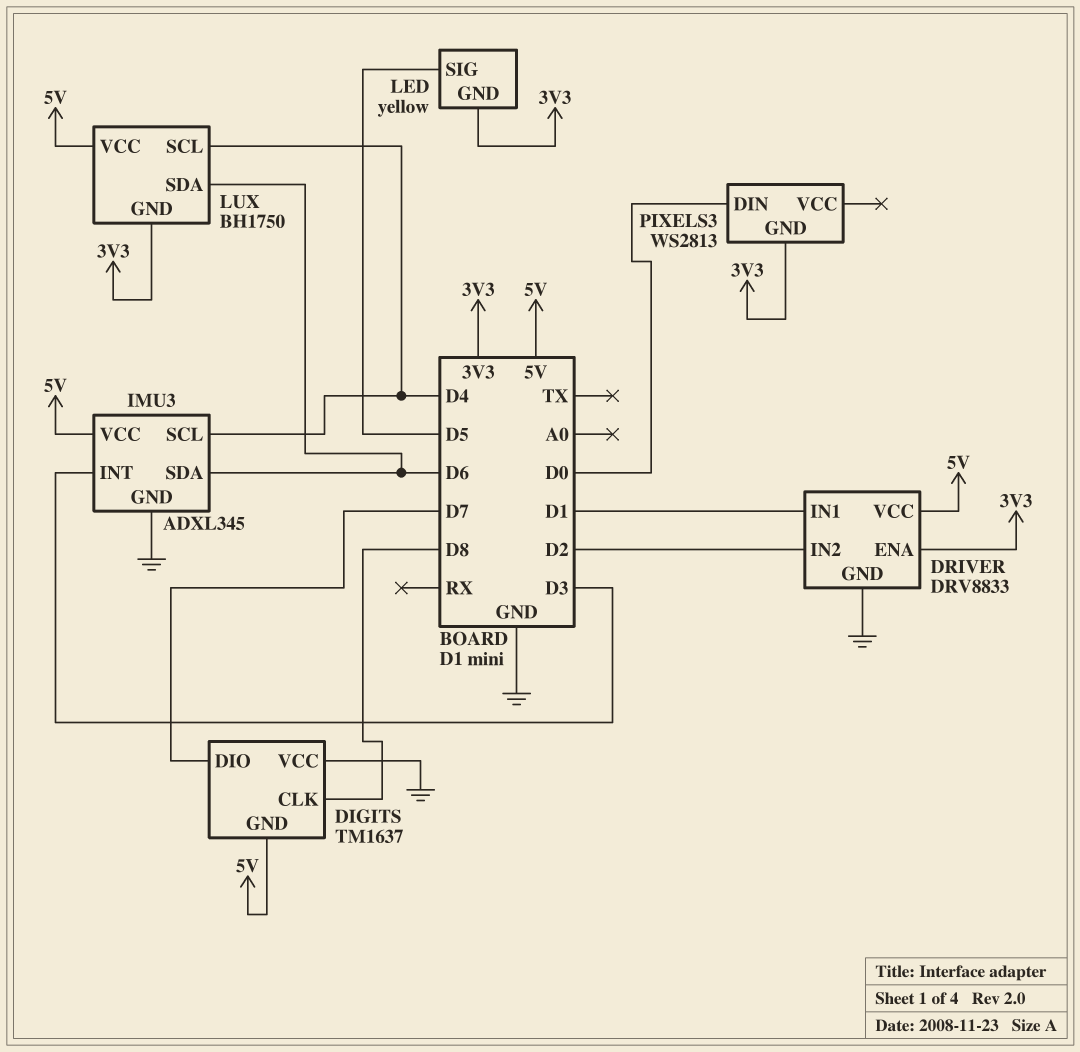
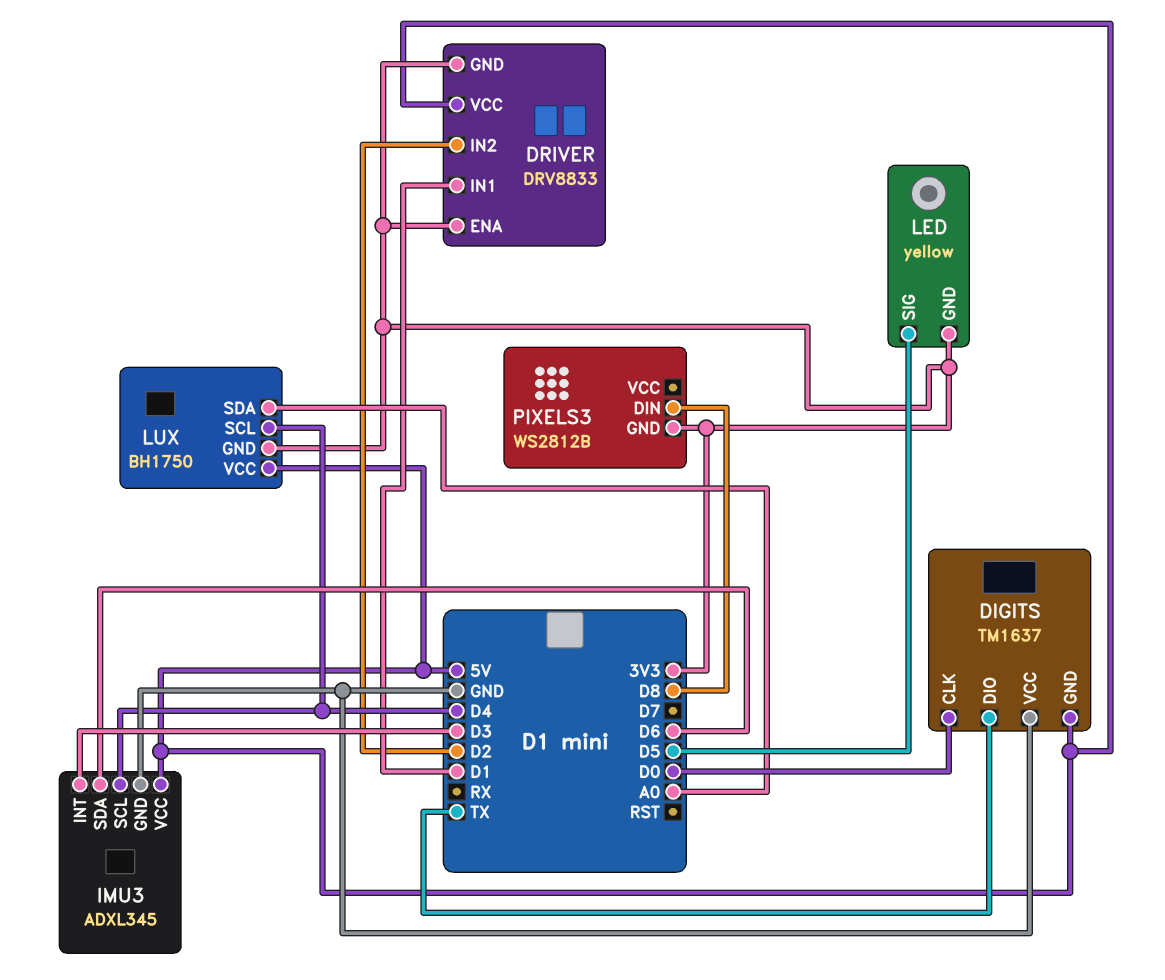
DIGITS pin CLK: D8 -> D0
DIGITS pin DIO: D7 -> TX
DRIVER pin GND: GND -> 3V3
LUX pin SDA: D6 -> A0
PIXELS3: WS2813 -> WS2812B
PIXELS3 pin DIN: D0 -> D8

